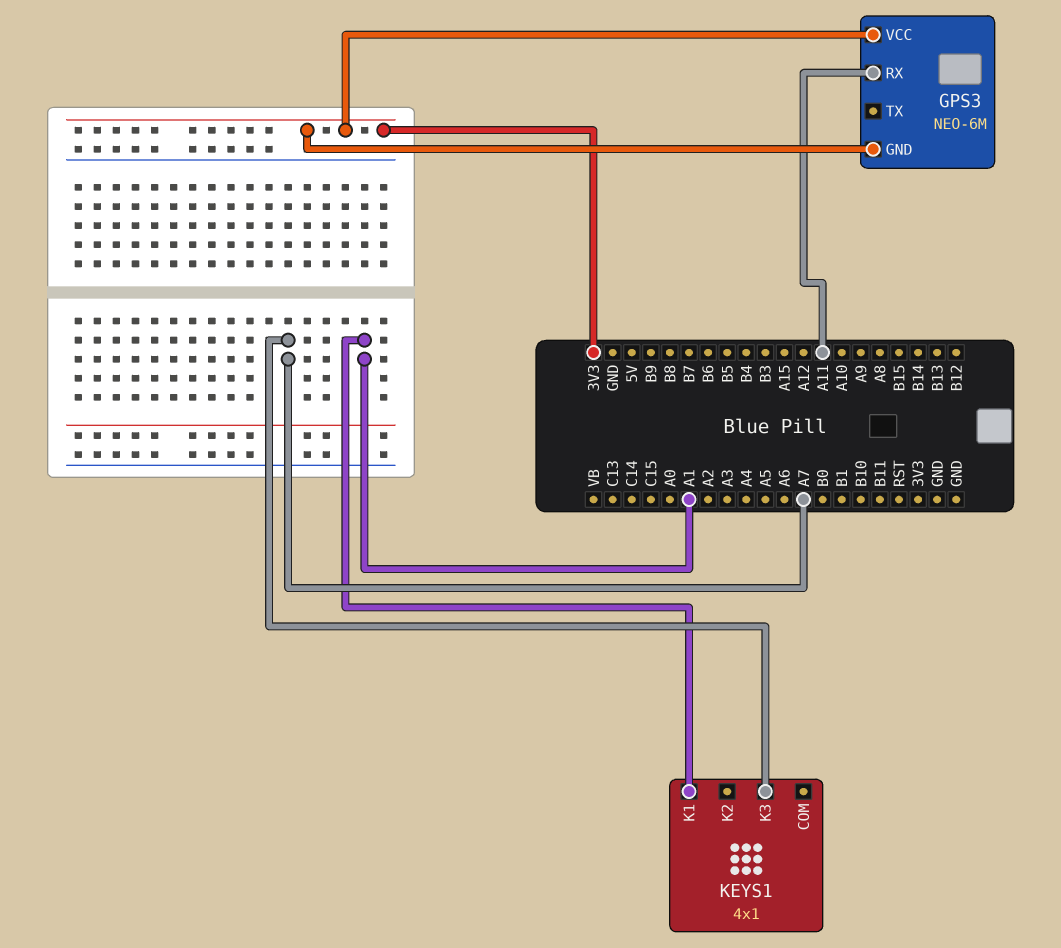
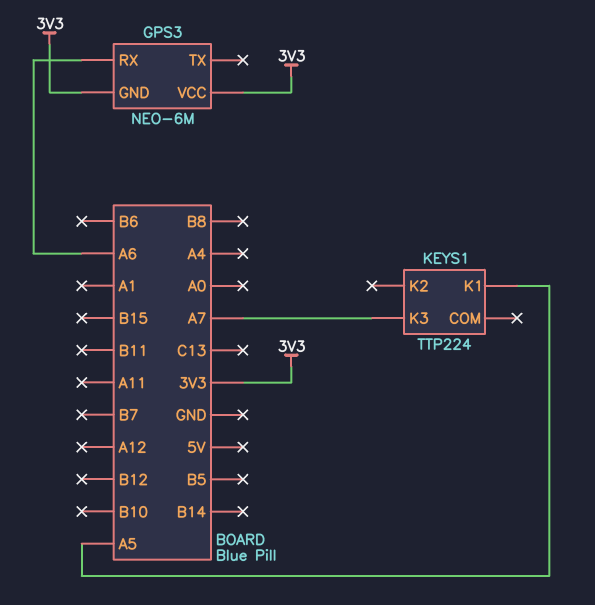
GPS3 pin RX: A11 -> A6
KEYS1: 4x1 -> TTP224
KEYS1 pin K1: A1 -> A5

